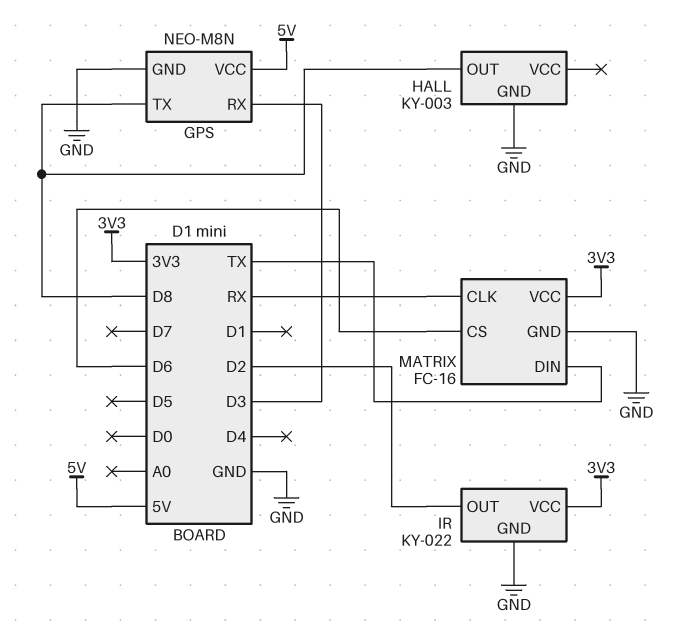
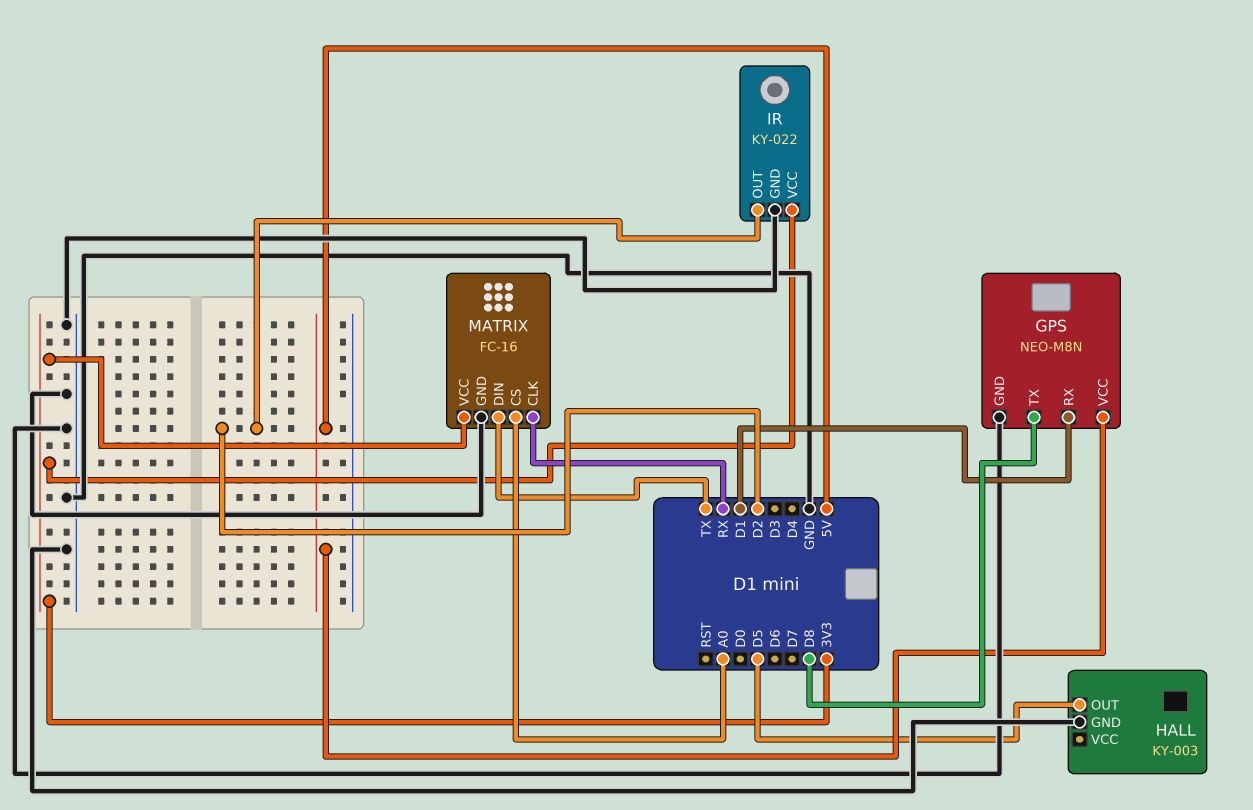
GPS pin RX: D3 -> D1
HALL pin OUT: D8 -> D5
MATRIX pin CS: D6 -> A0

